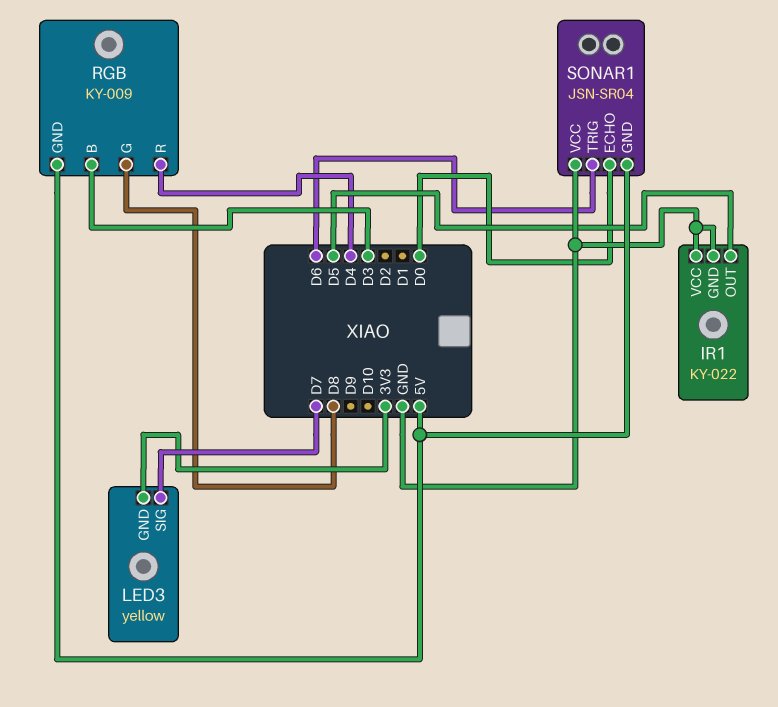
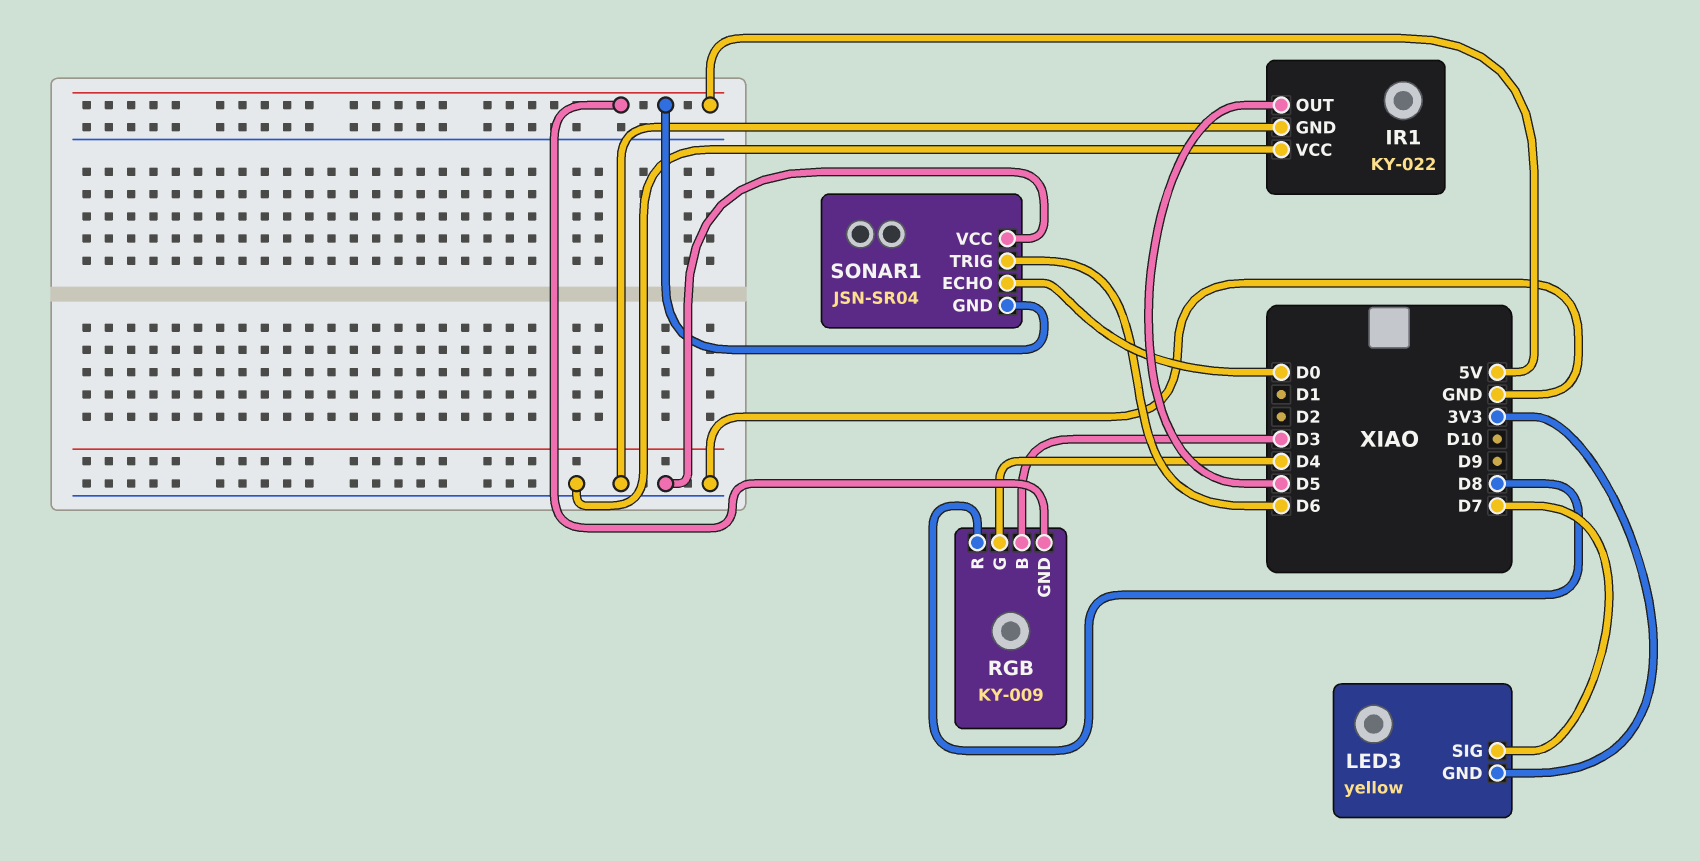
RGB pin G: D8 -> D4
RGB pin R: D4 -> D8

